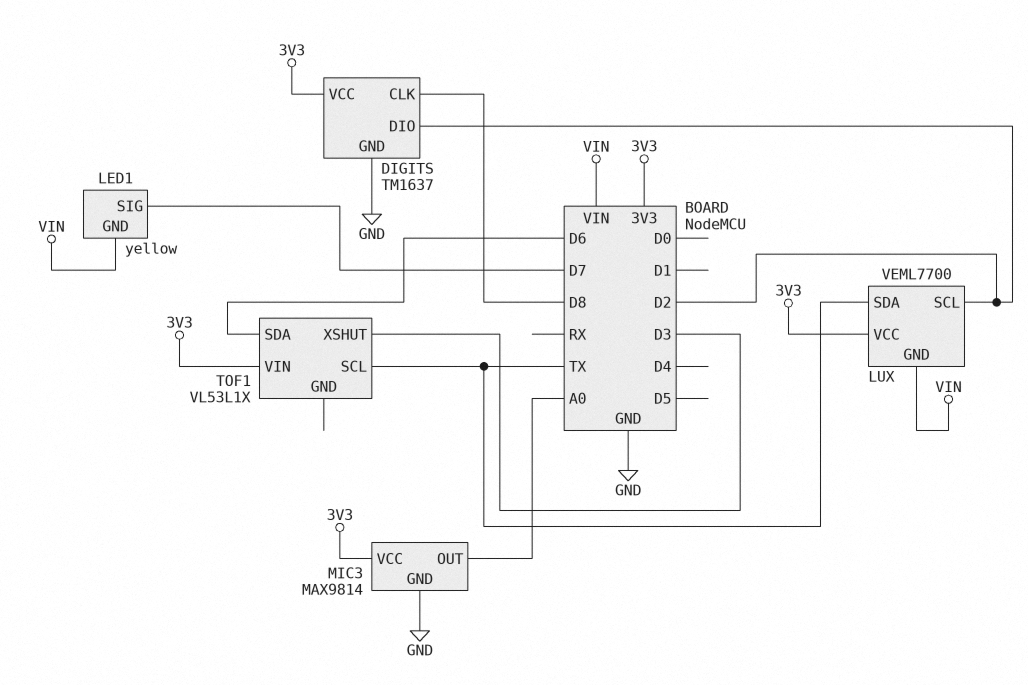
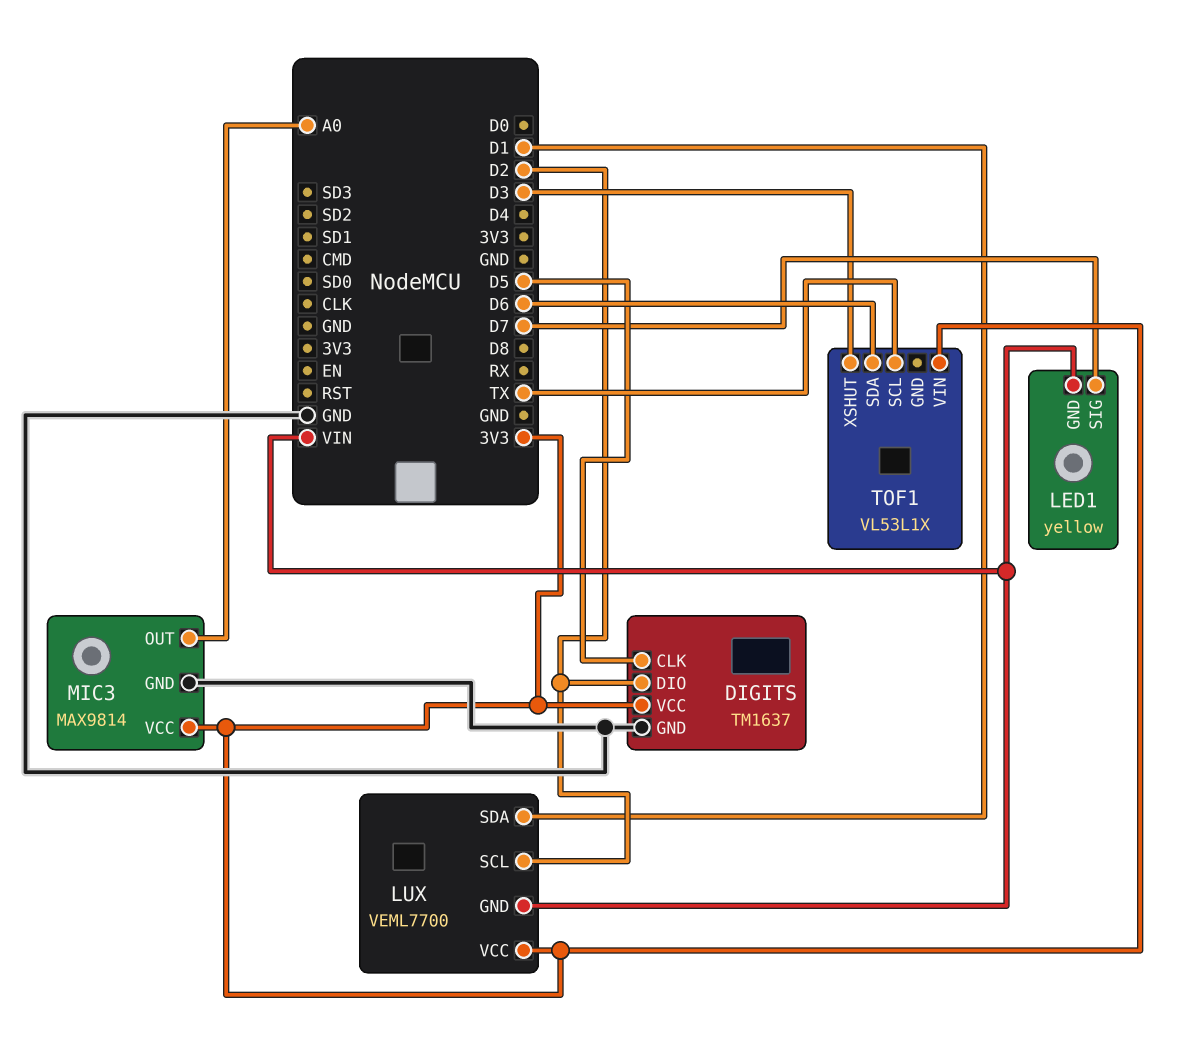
DIGITS pin CLK: D8 -> D5
LUX pin SDA: TX -> D1

